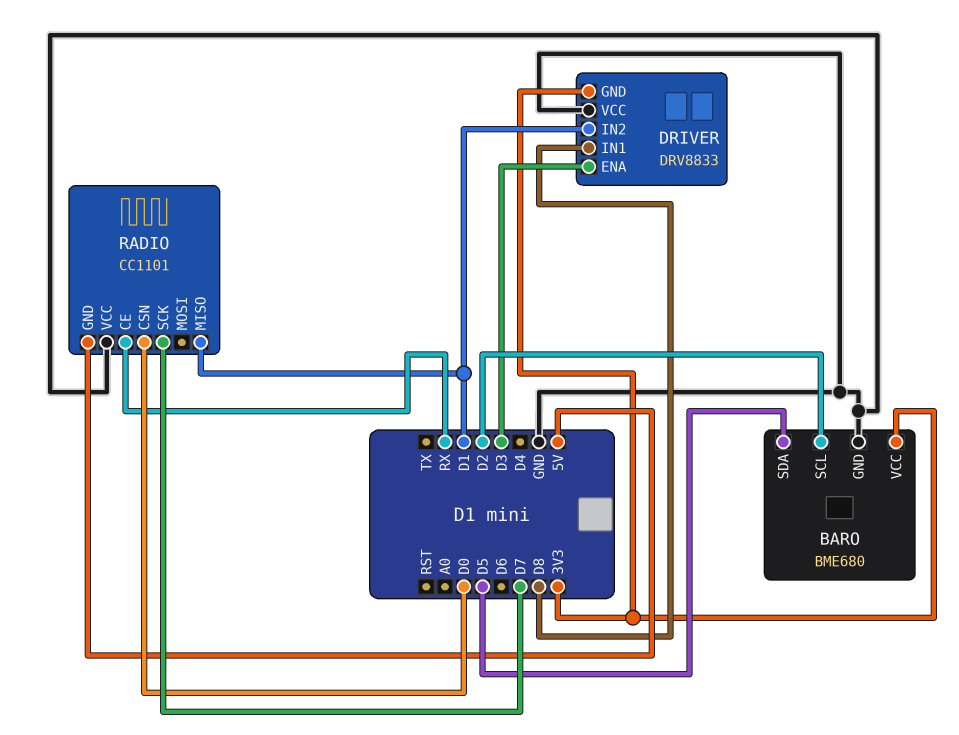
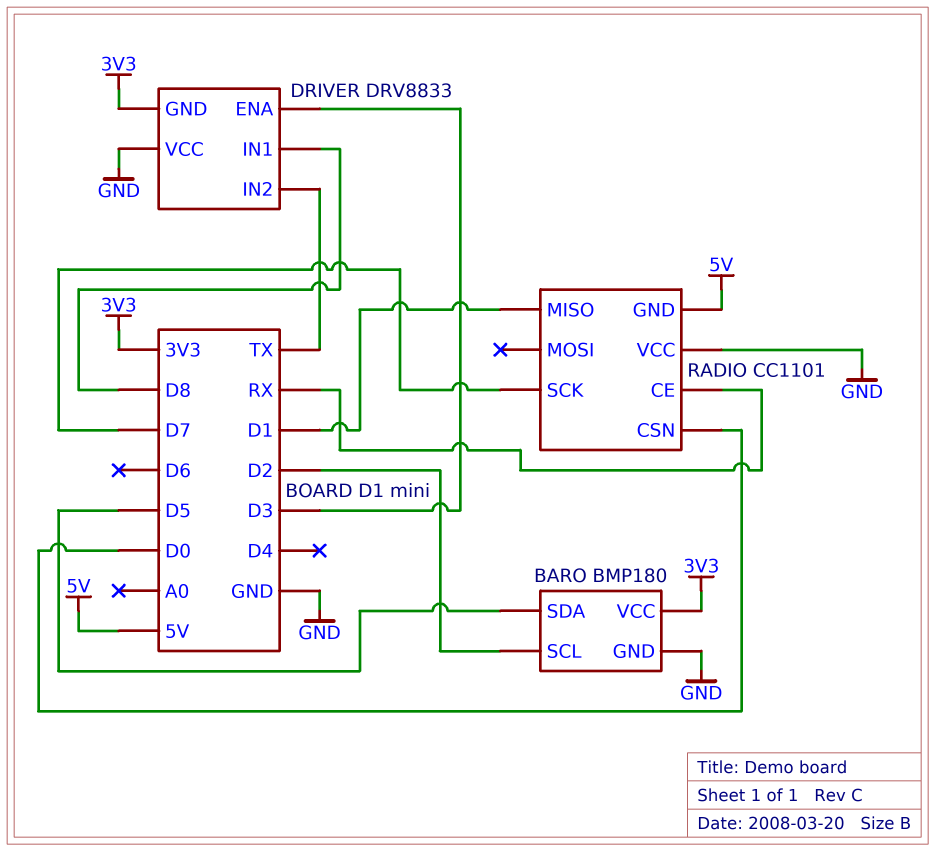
BARO: BME680 -> BMP180
DRIVER pin IN2: D1 -> TX

